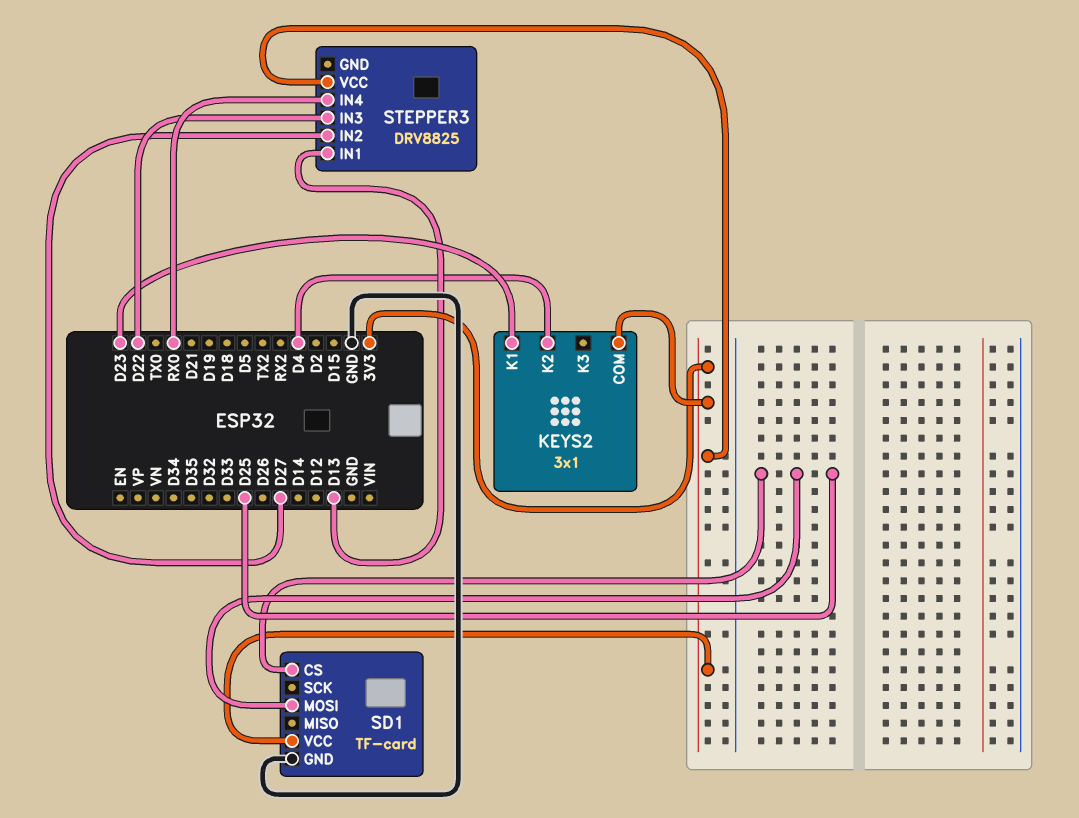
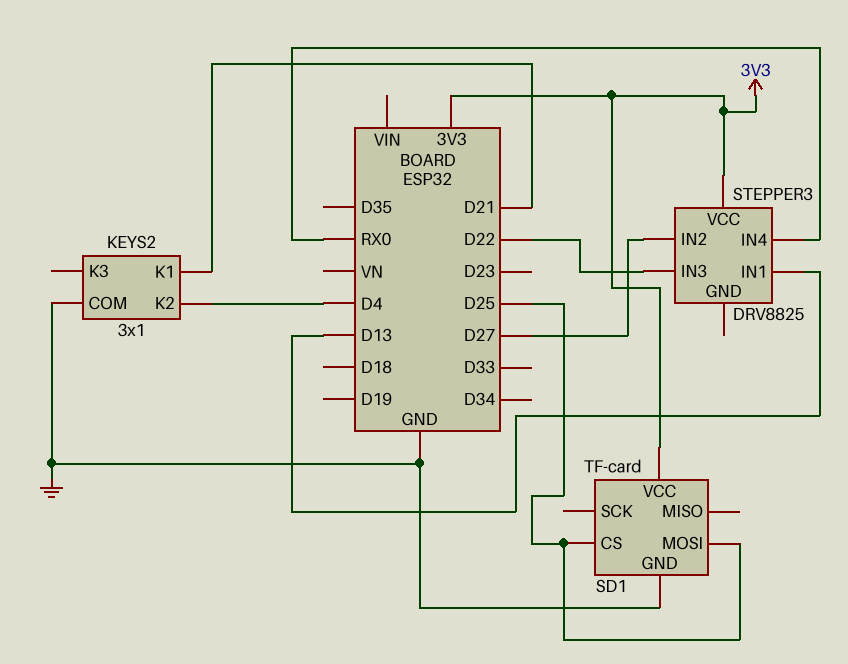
KEYS2 pin COM: 3V3 -> GND
KEYS2 pin K1: D23 -> D21

